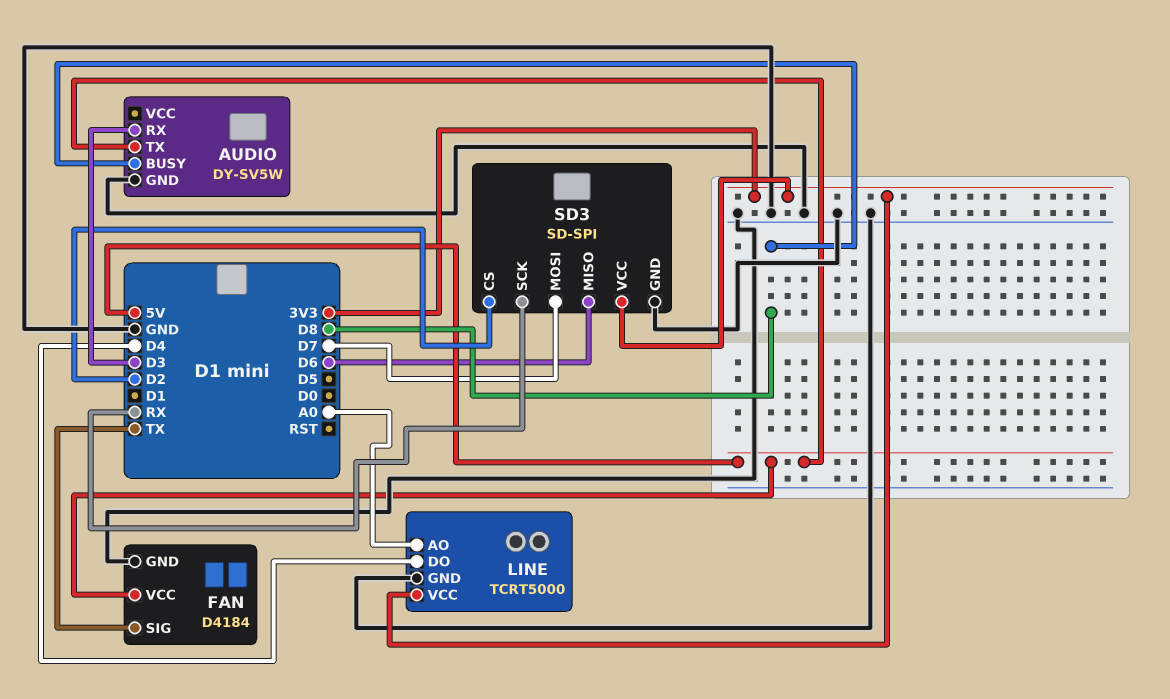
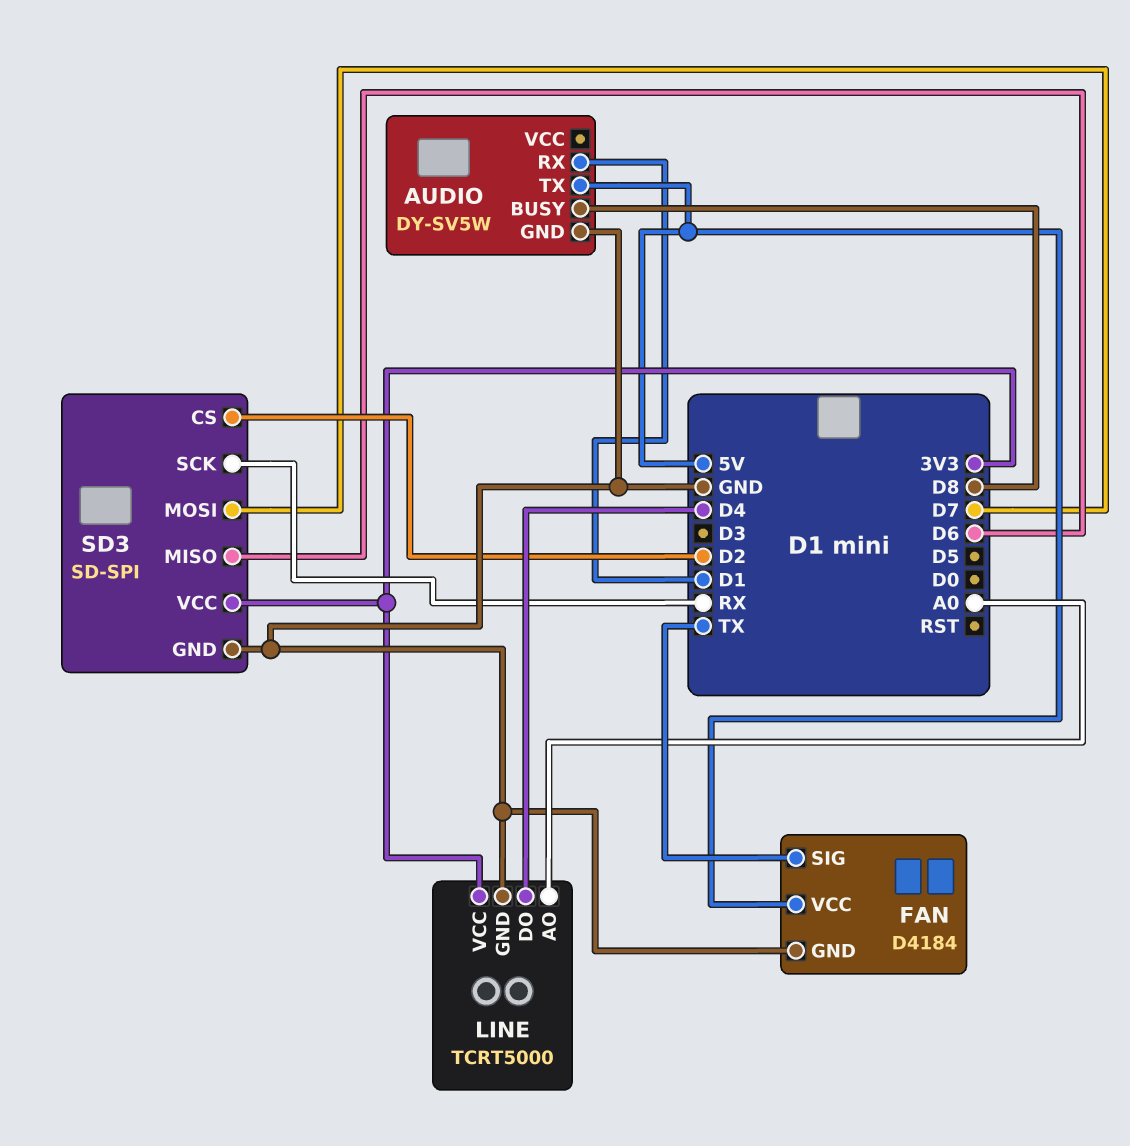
AUDIO pin RX: D3 -> D1

